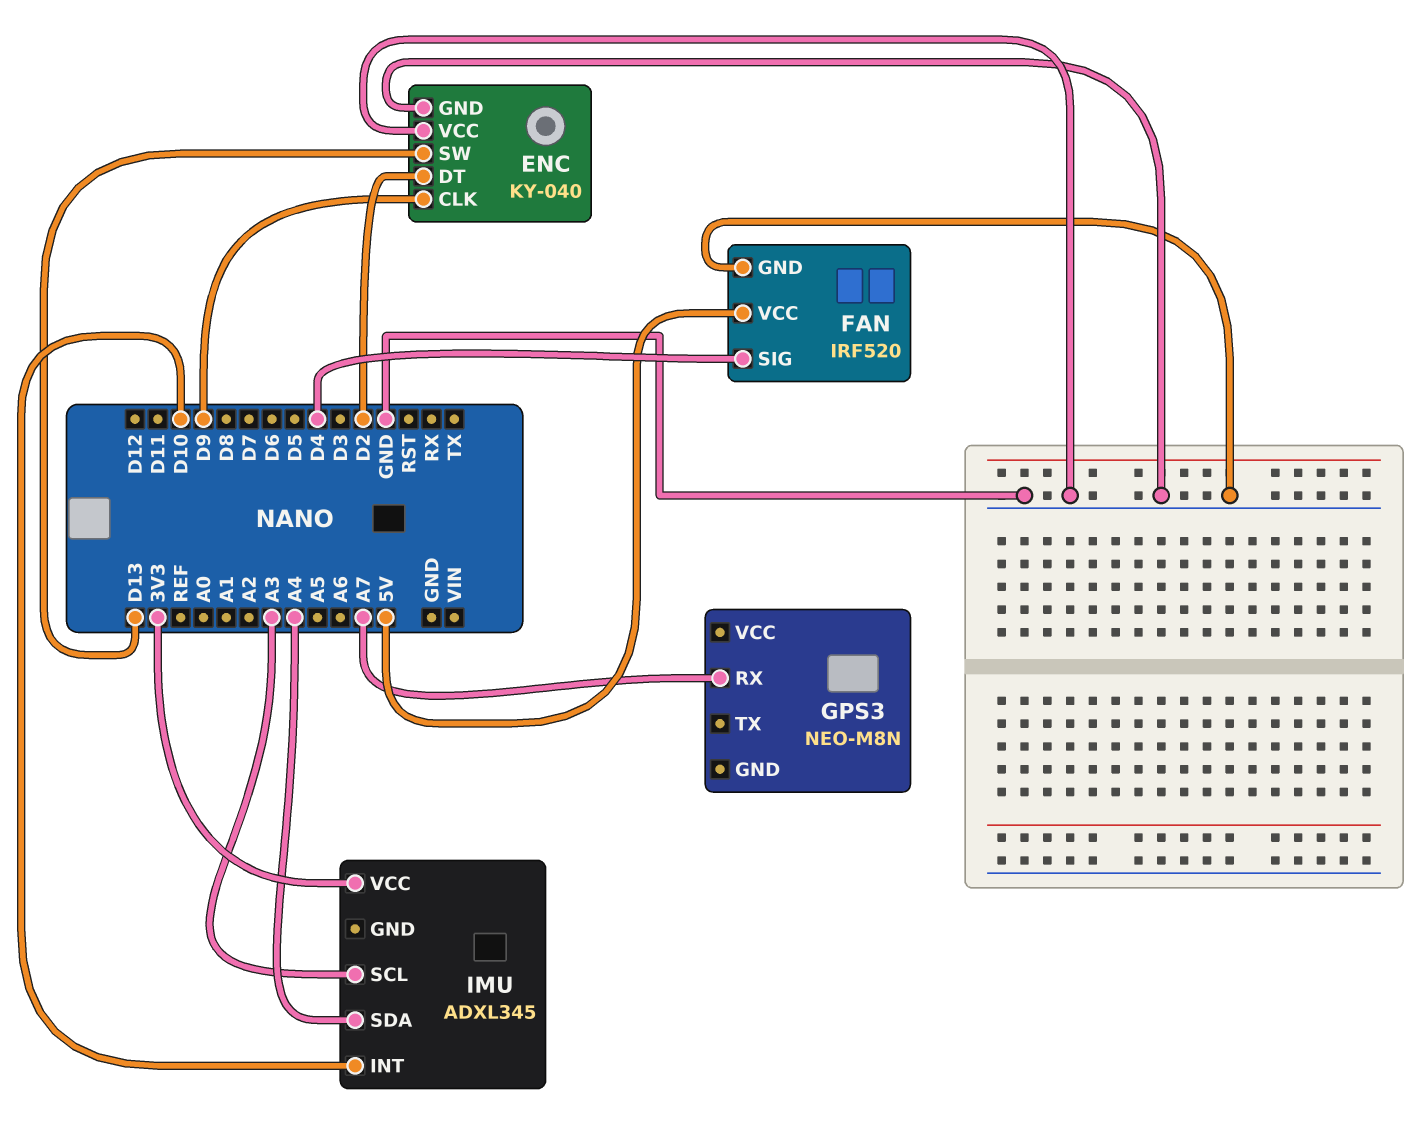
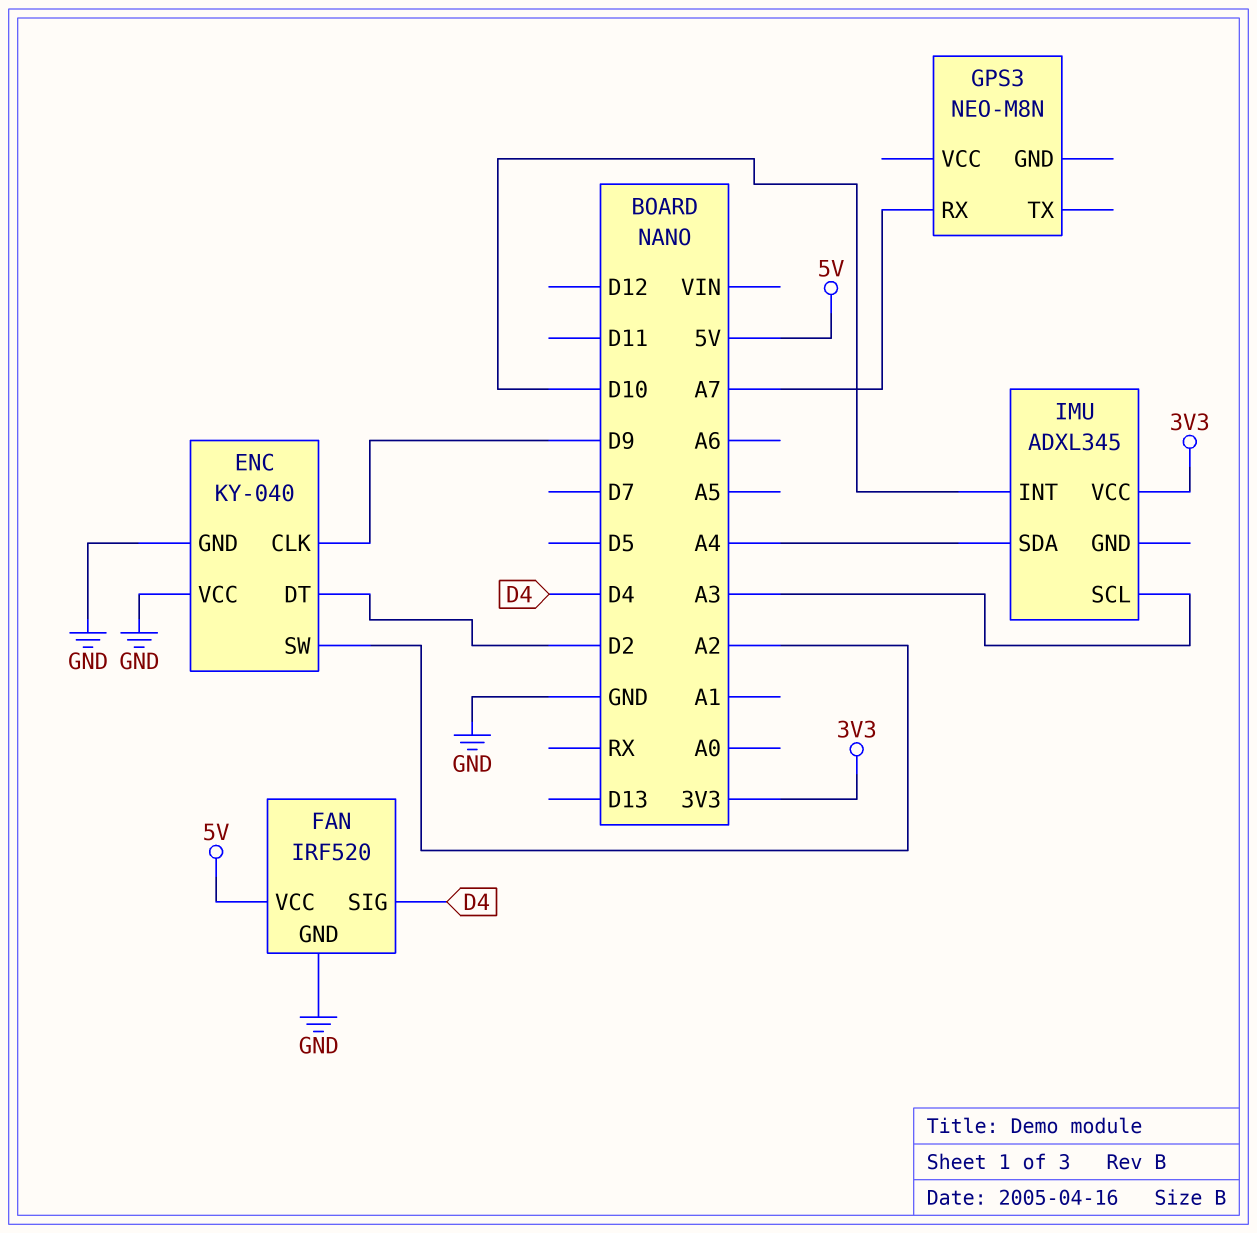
ENC pin SW: D13 -> A2

